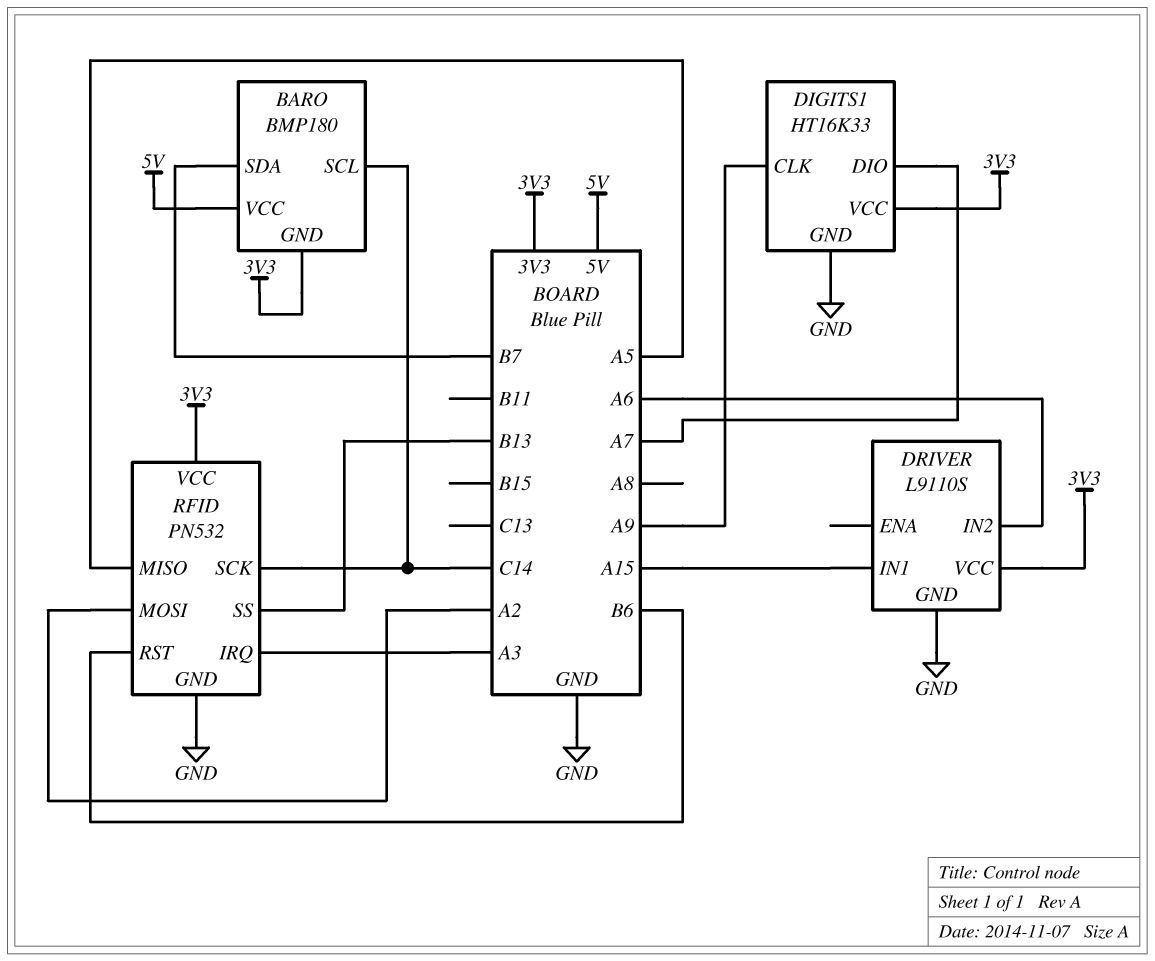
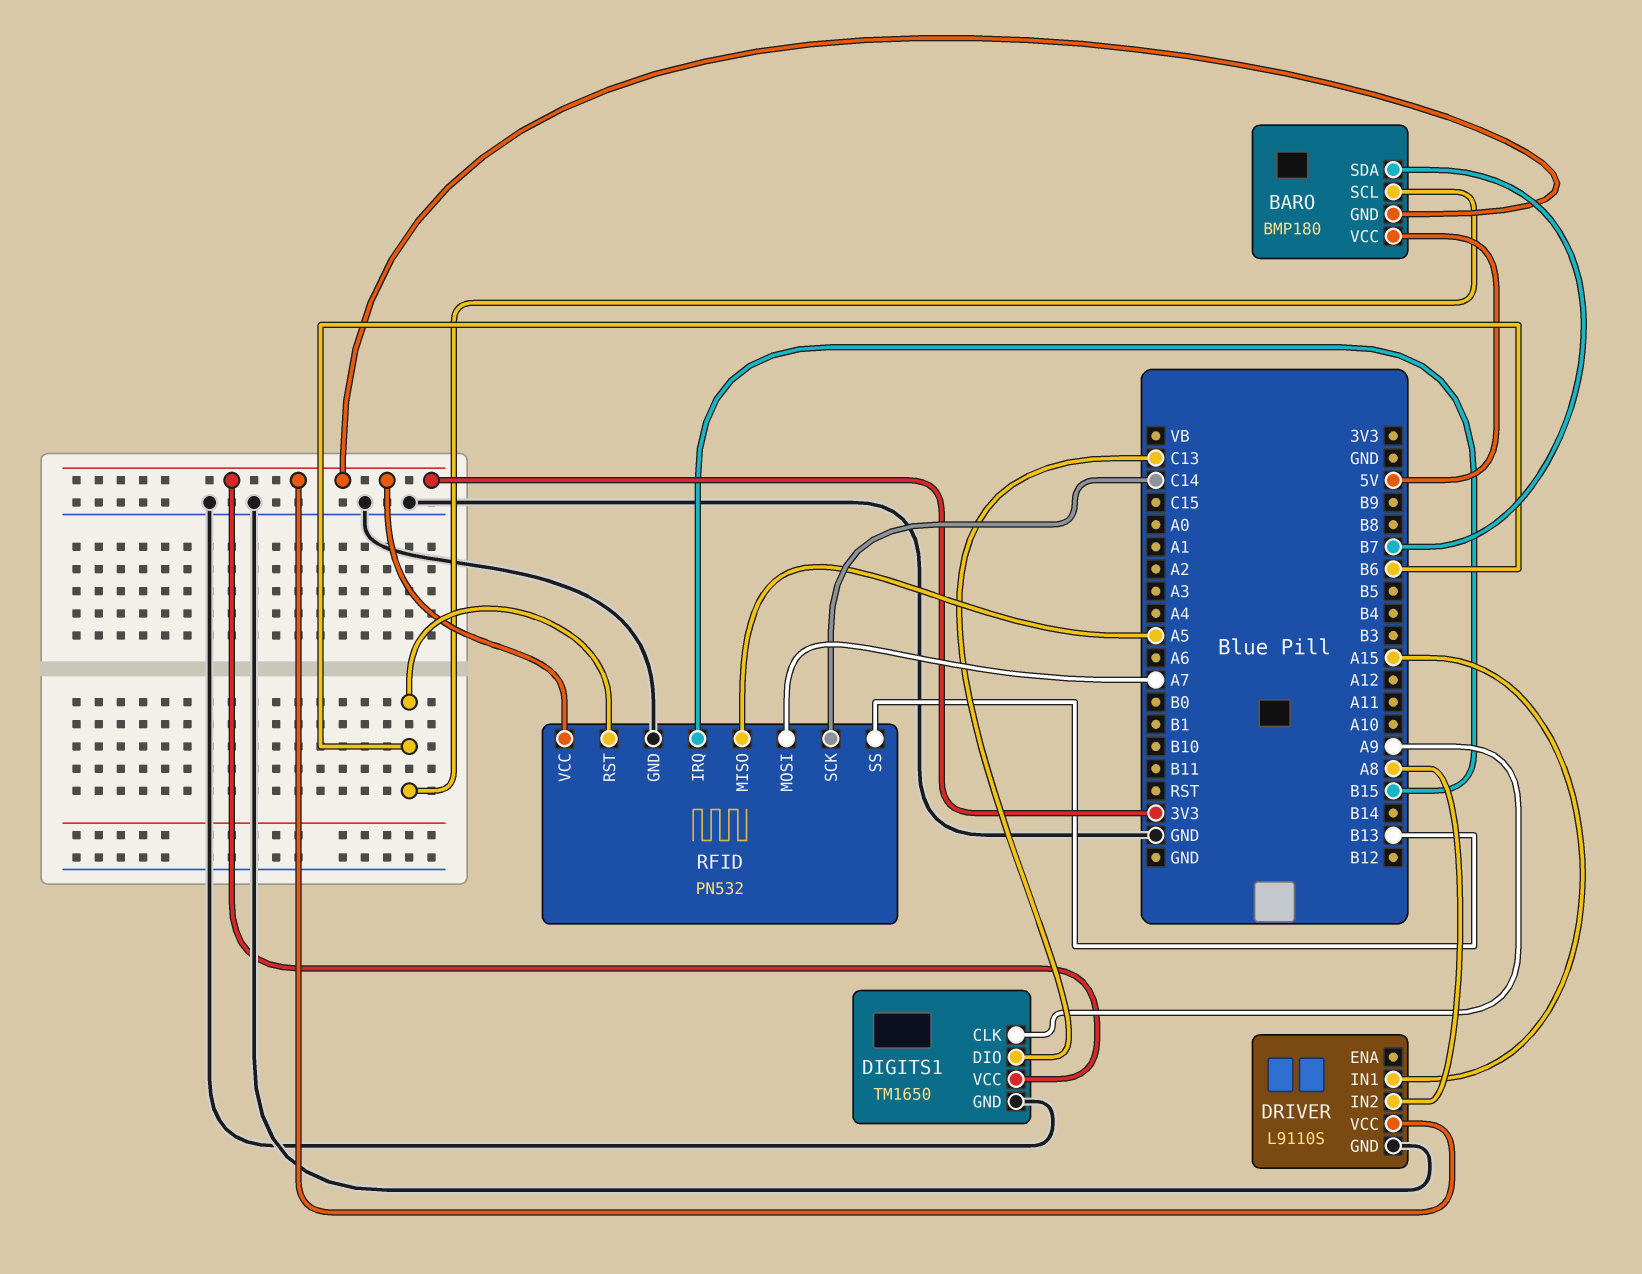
BARO pin SCL: C14 -> B6
DIGITS1: HT16K33 -> TM1650
DIGITS1 pin DIO: A7 -> C13
DRIVER pin IN2: A6 -> A8
RFID pin IRQ: A3 -> B15
RFID pin MOSI: A2 -> A7

